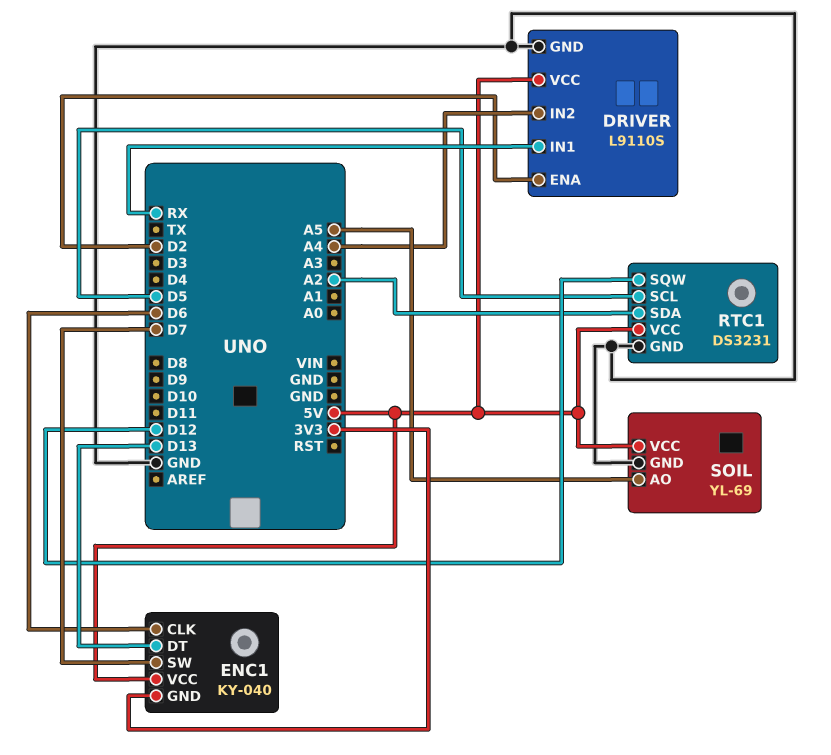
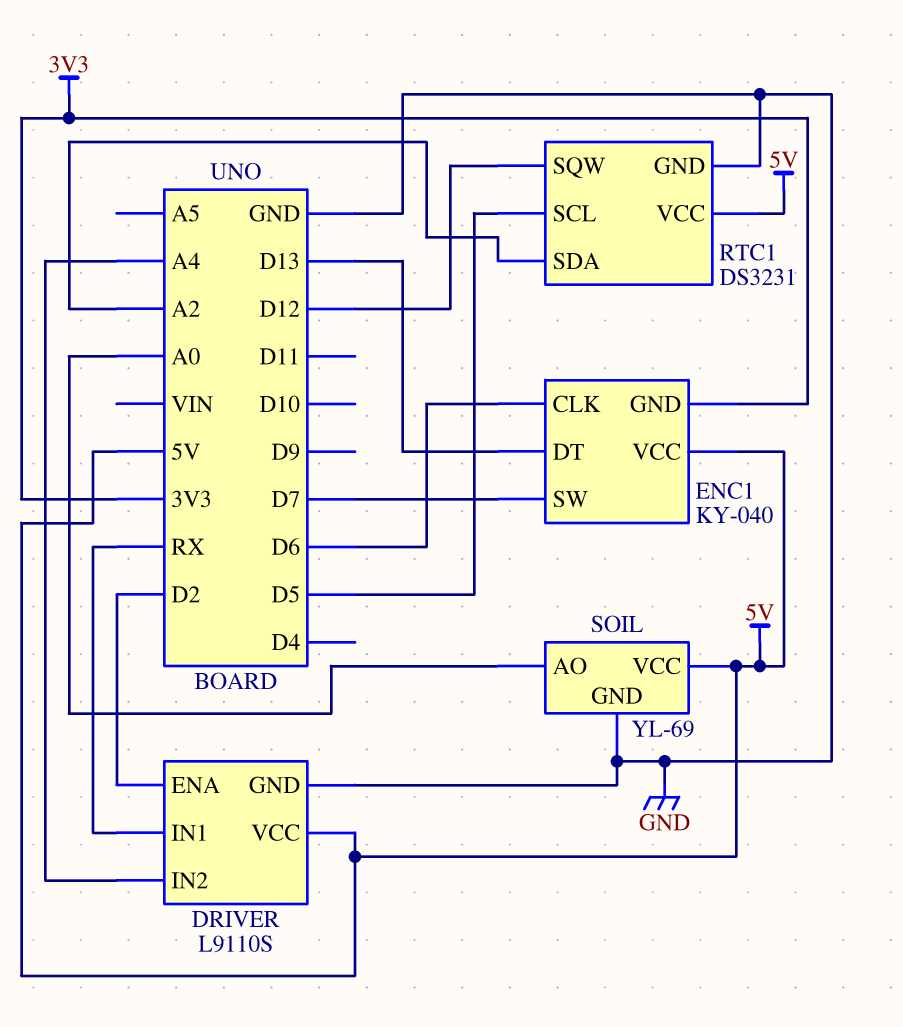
SOIL pin AO: A5 -> A0

